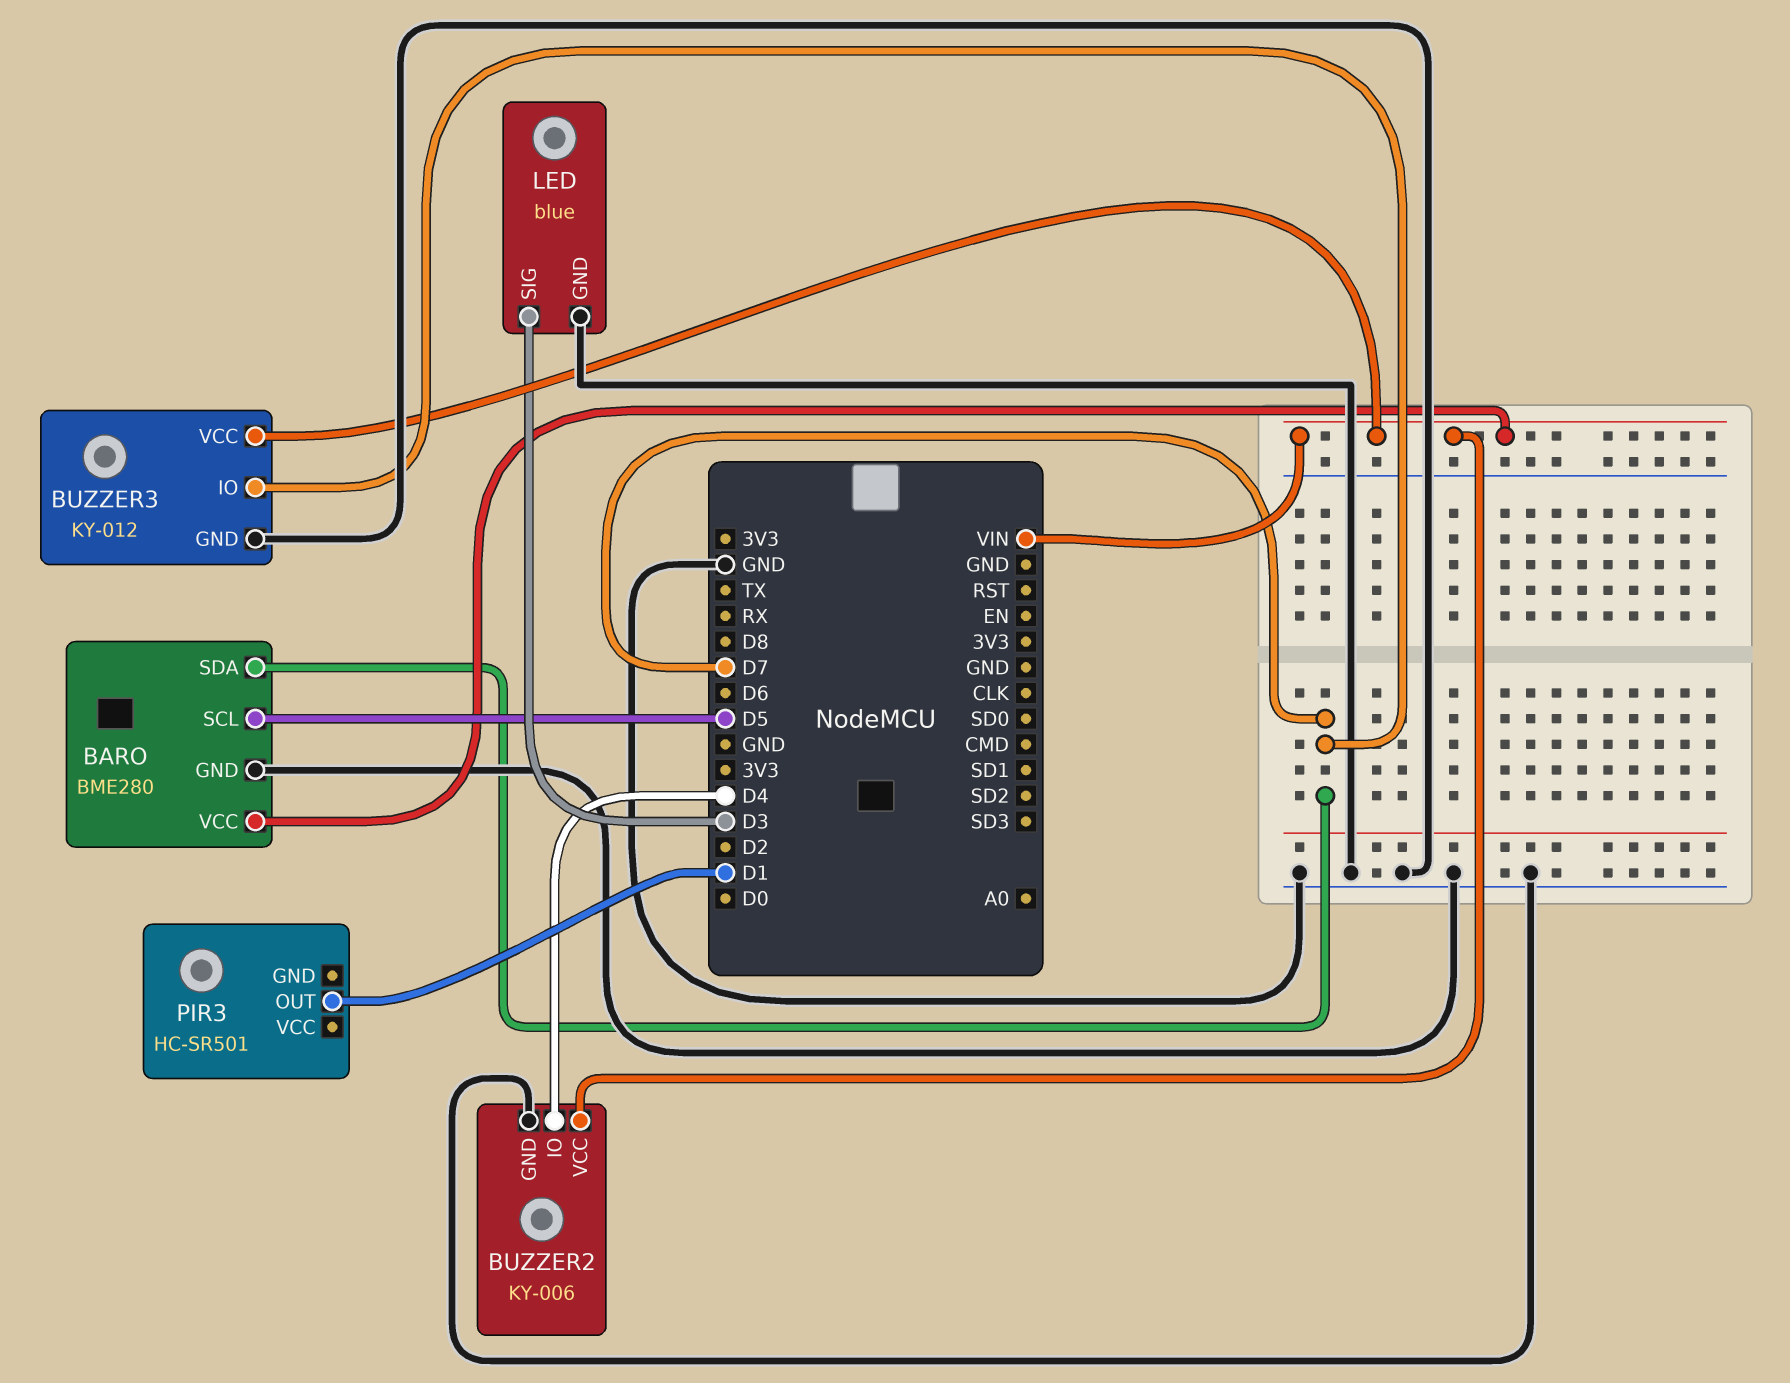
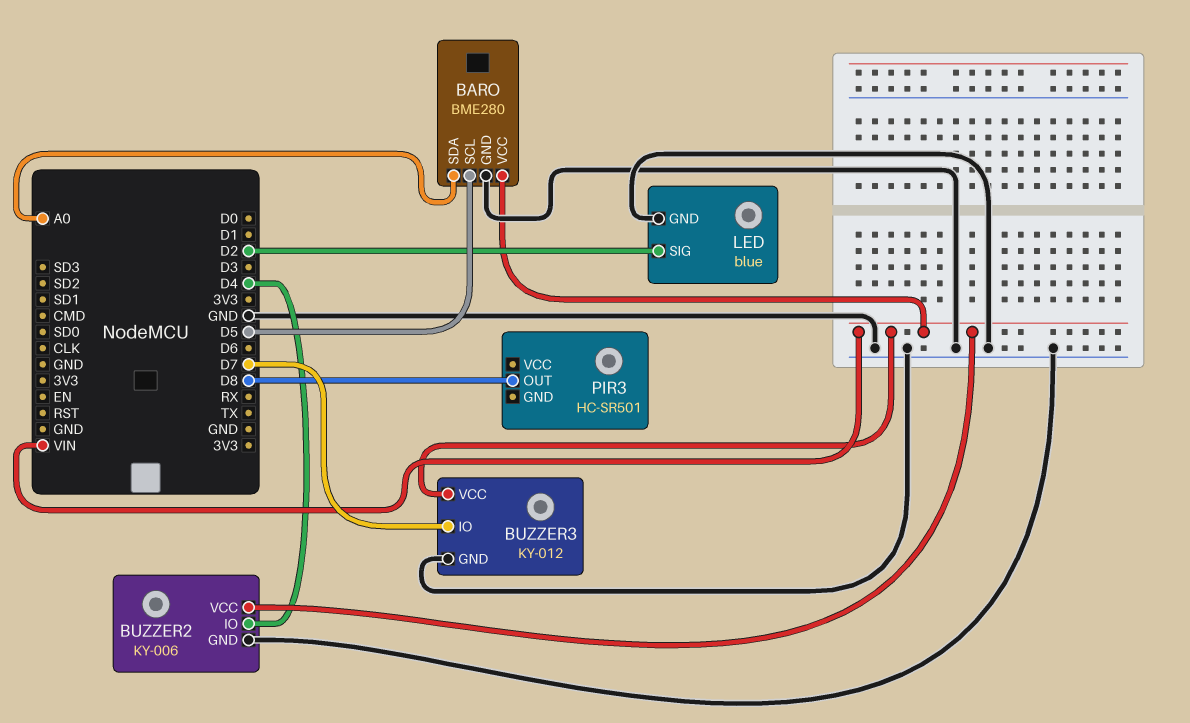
BARO pin SDA: D7 -> A0
LED pin SIG: D3 -> D2
PIR3 pin OUT: D1 -> D8

